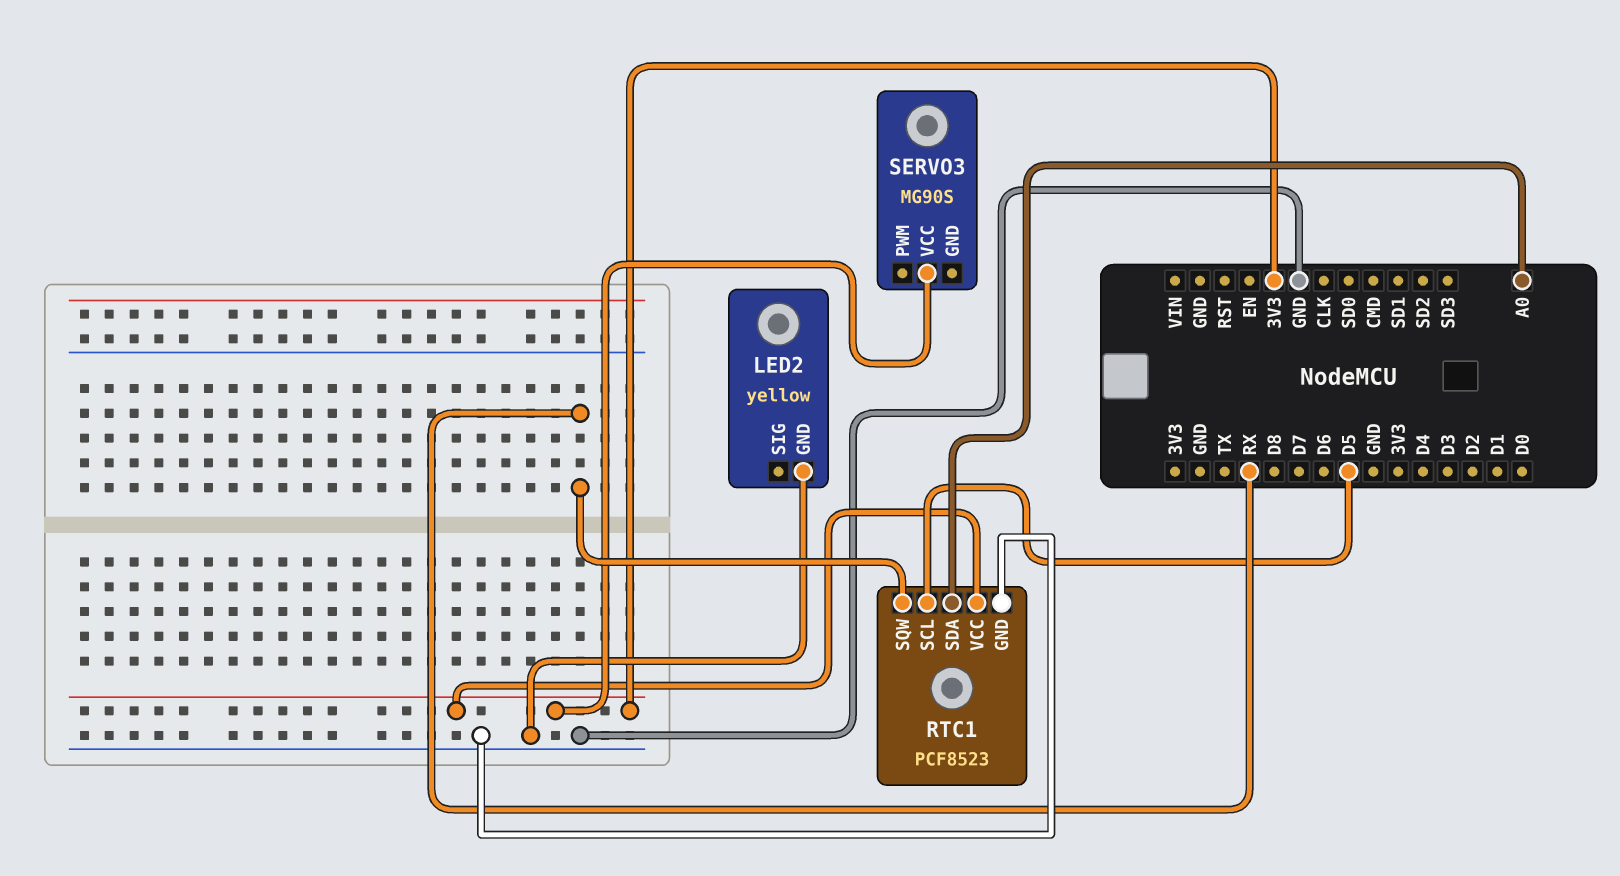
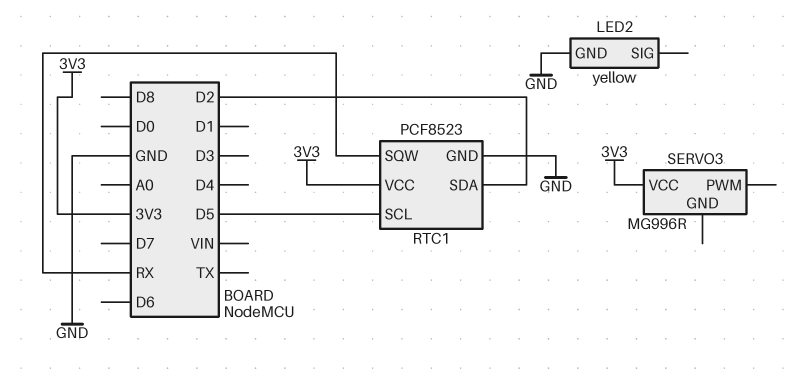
RTC1 pin SDA: A0 -> D2
SERVO3: MG90S -> MG996R

